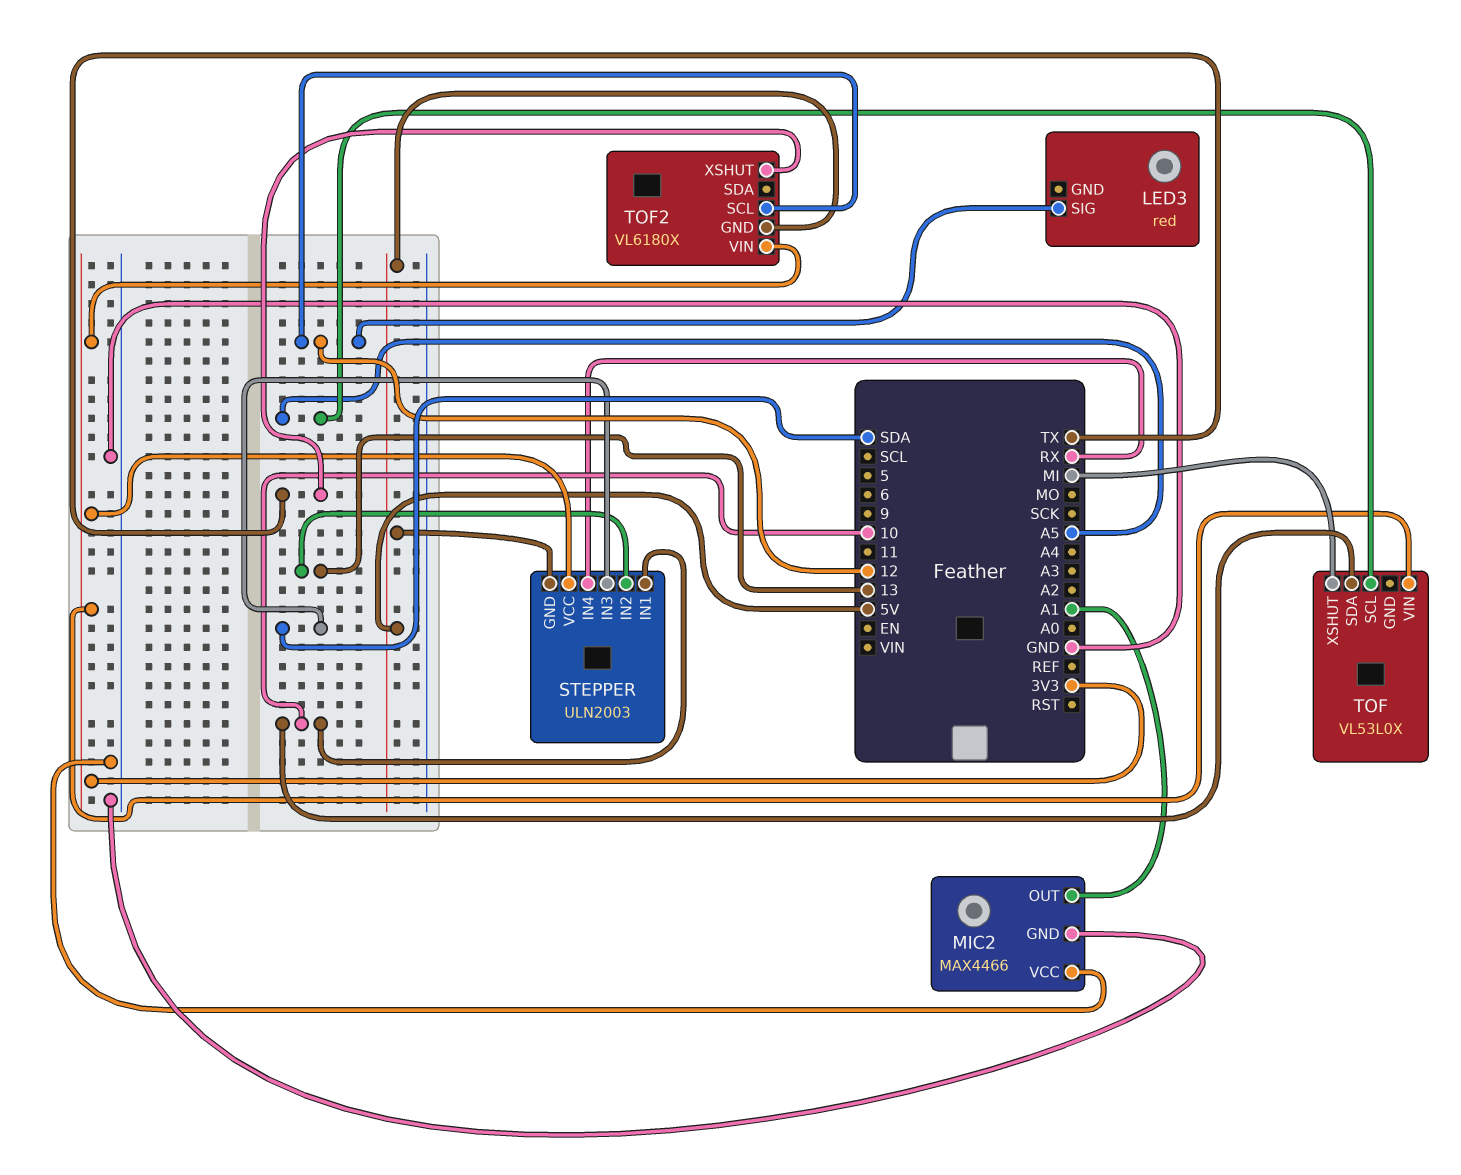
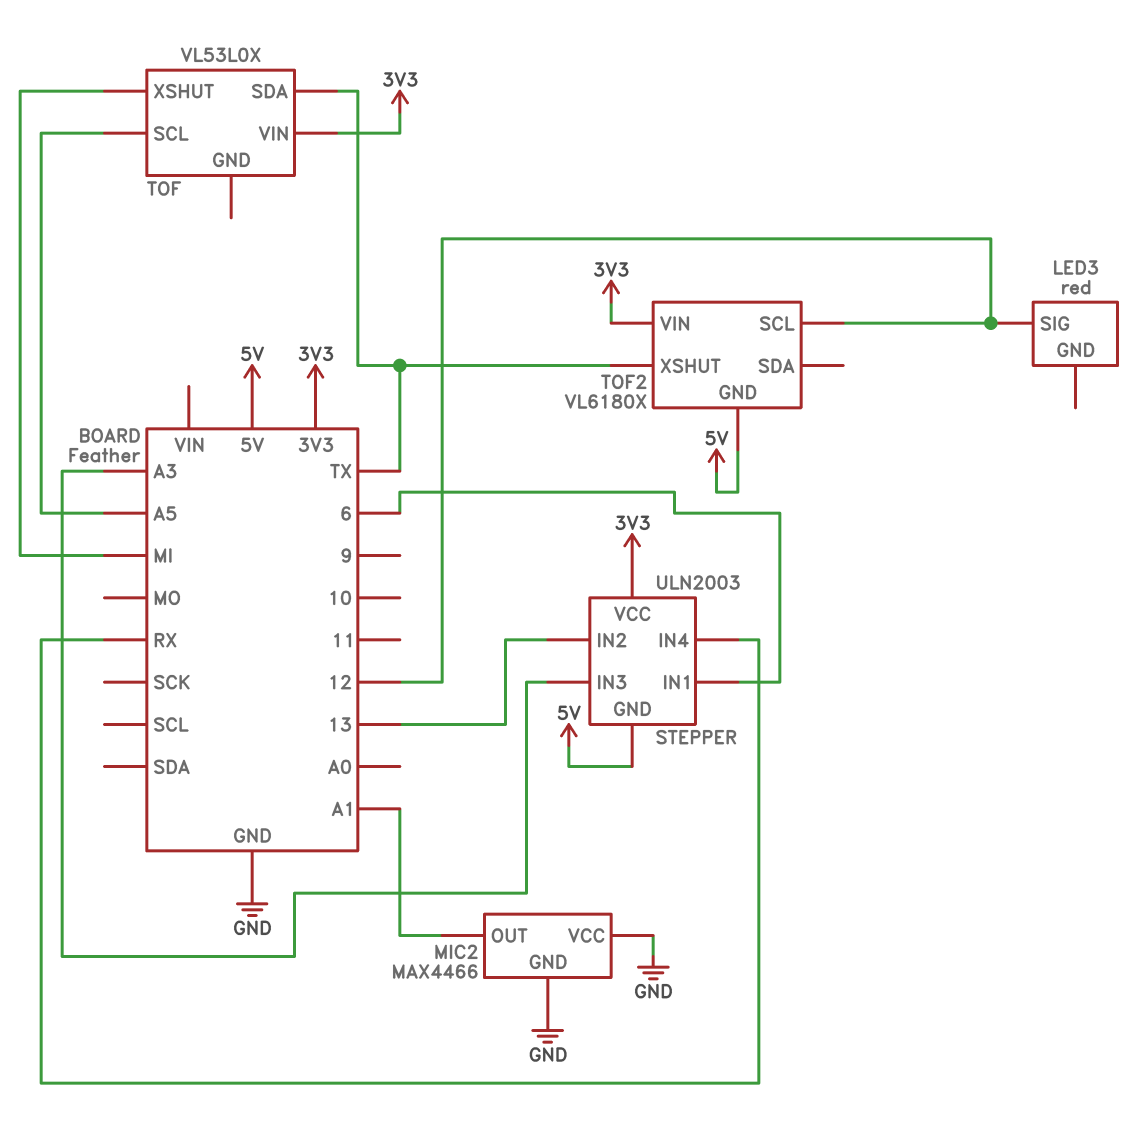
STEPPER pin IN1: 10 -> 6
STEPPER pin IN3: SDA -> A3
TOF pin SDA: 10 -> TX

